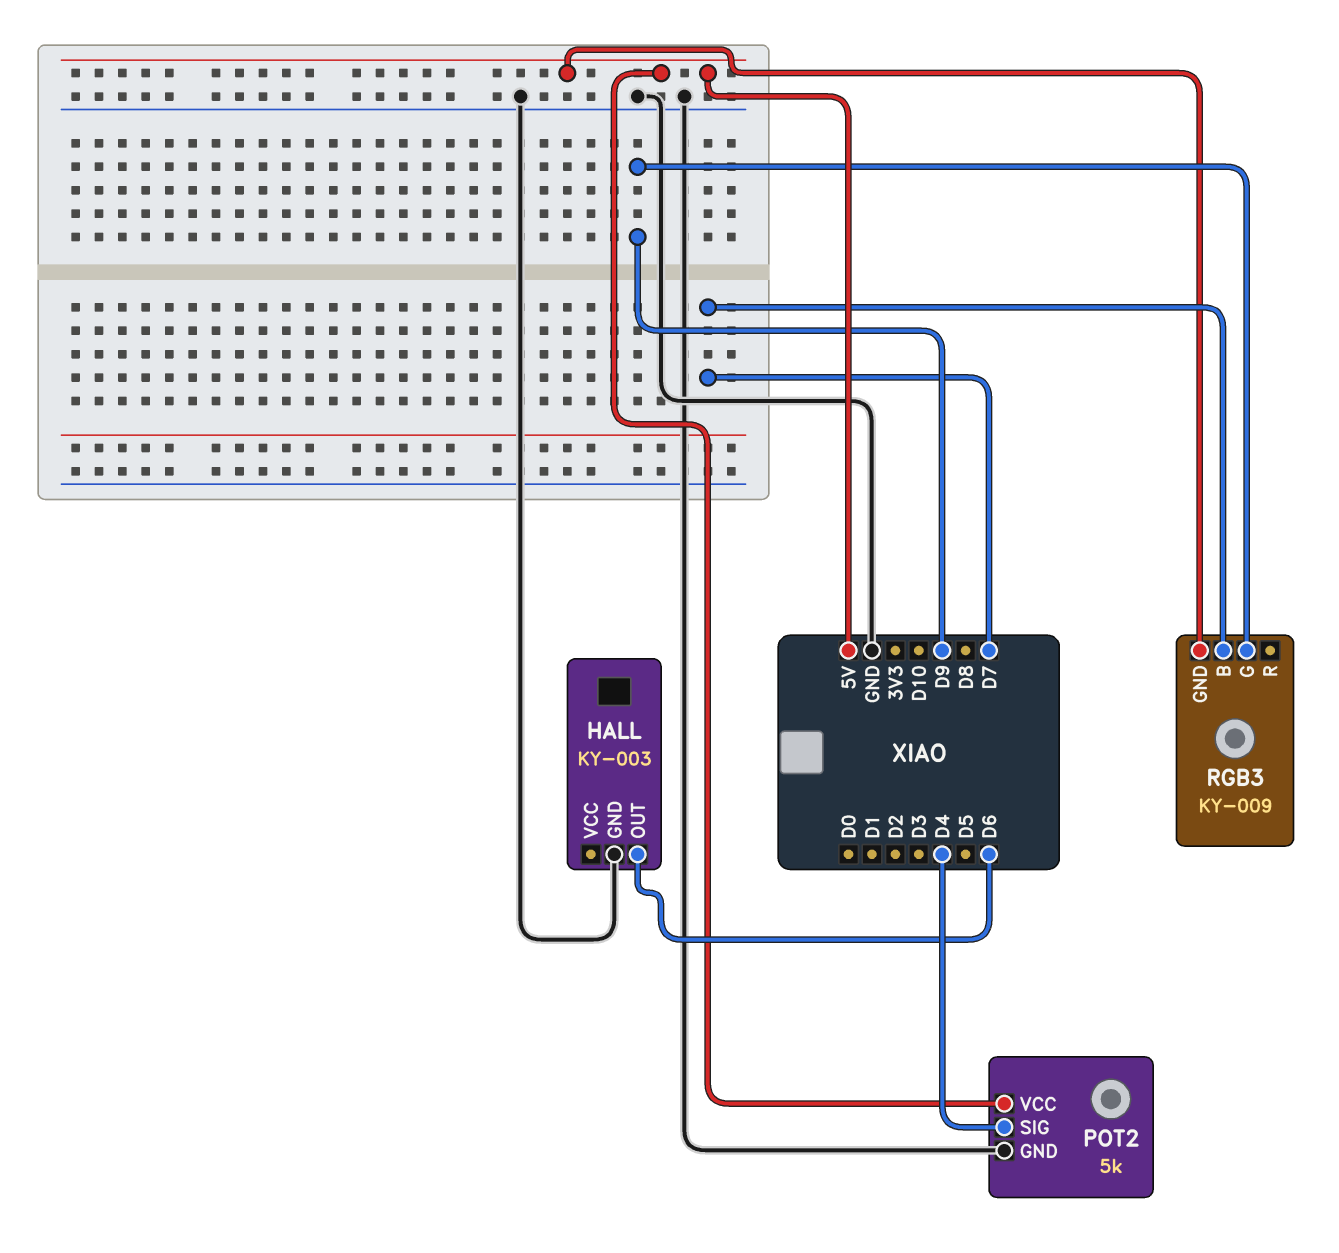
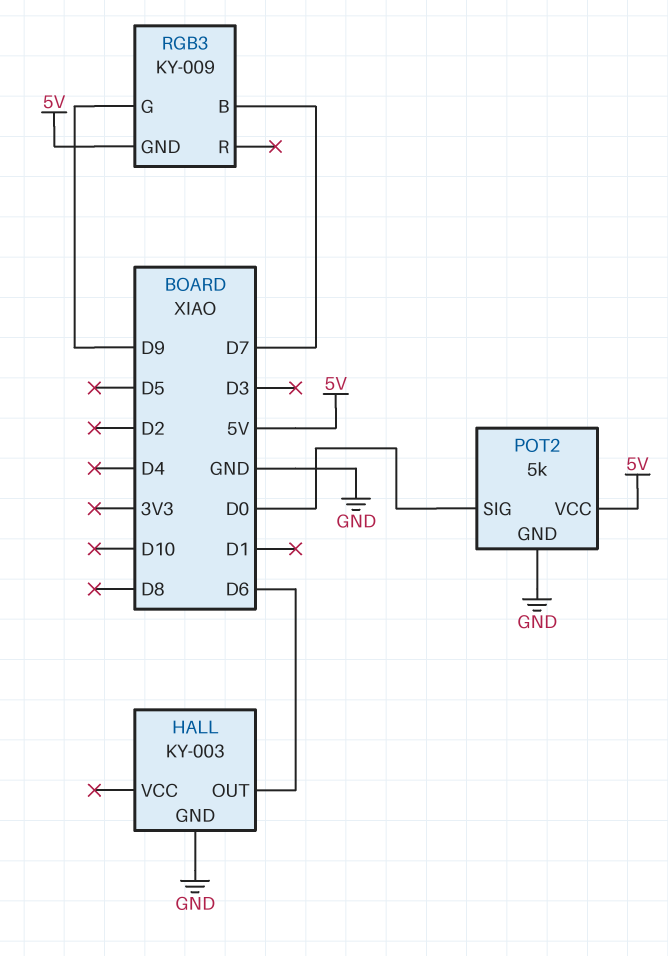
POT2 pin SIG: D4 -> D0

